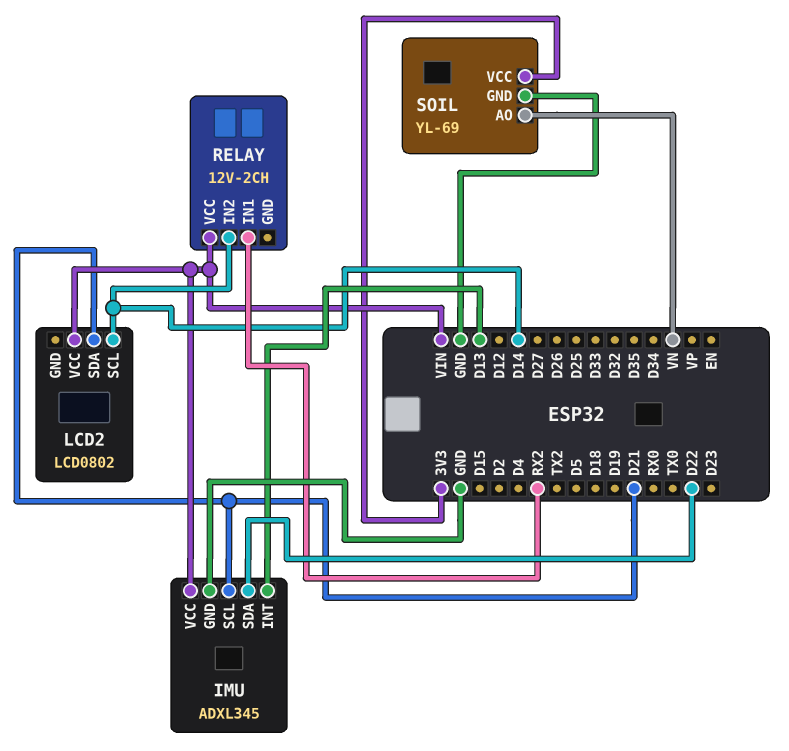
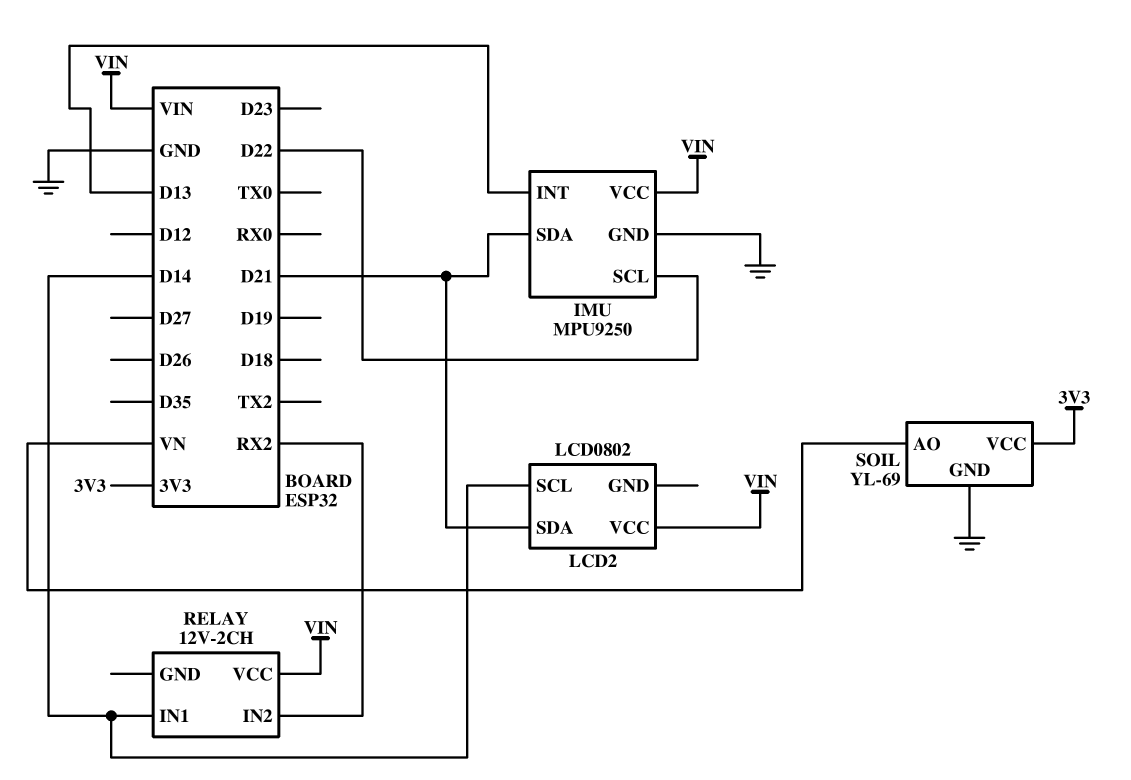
IMU: ADXL345 -> MPU9250
IMU pin SCL: D21 -> D22
IMU pin SDA: D22 -> D21
RELAY pin IN1: RX2 -> D14
RELAY pin IN2: D14 -> RX2

